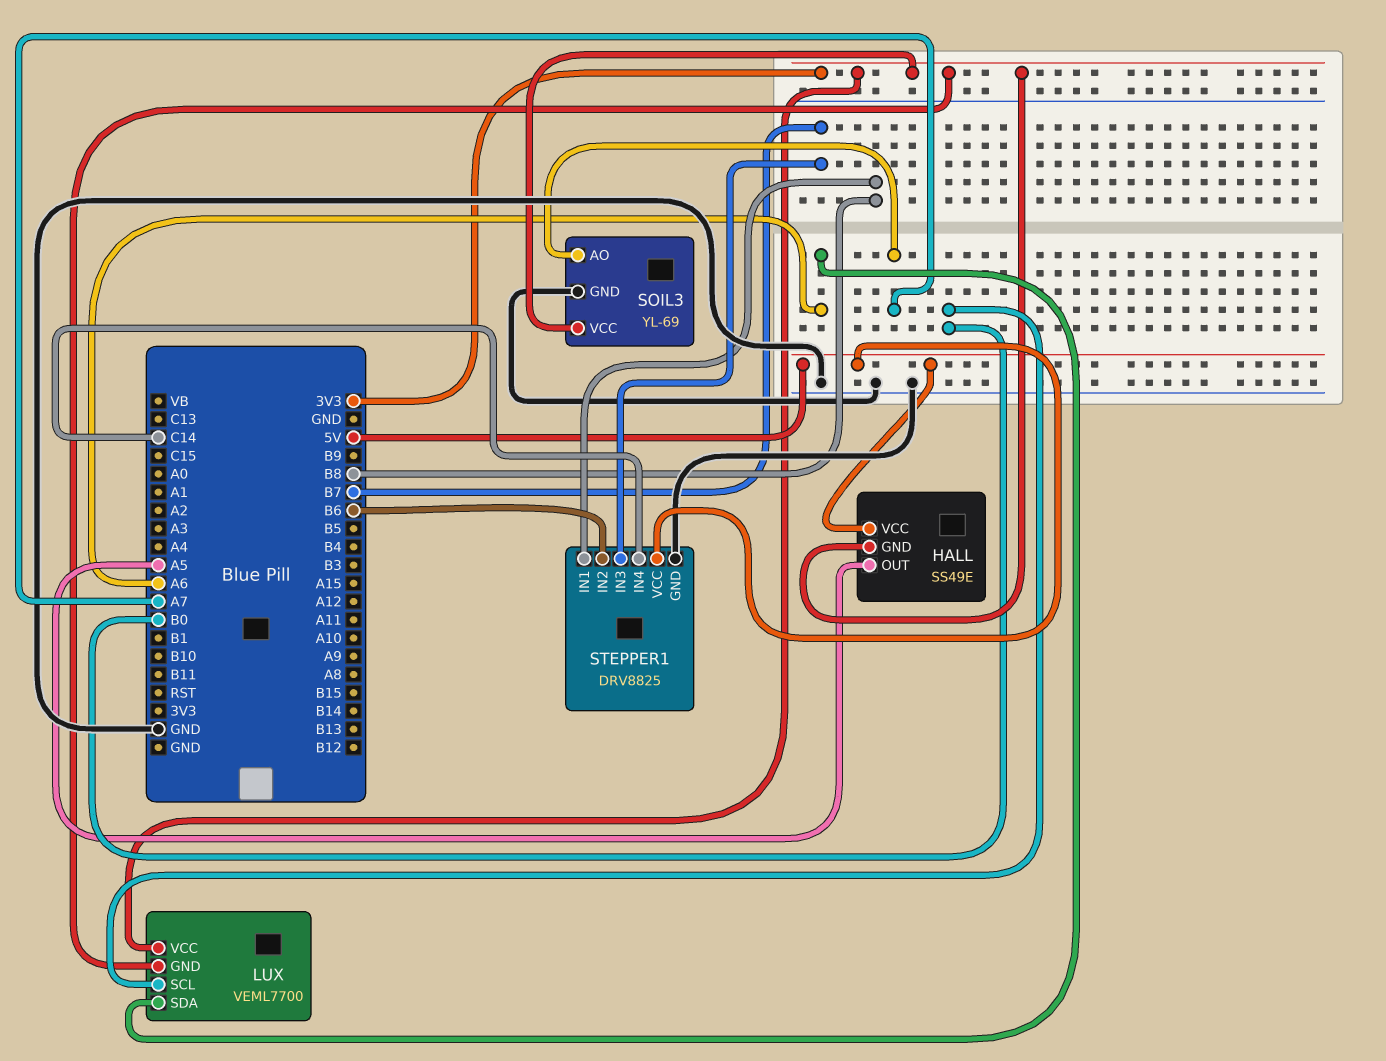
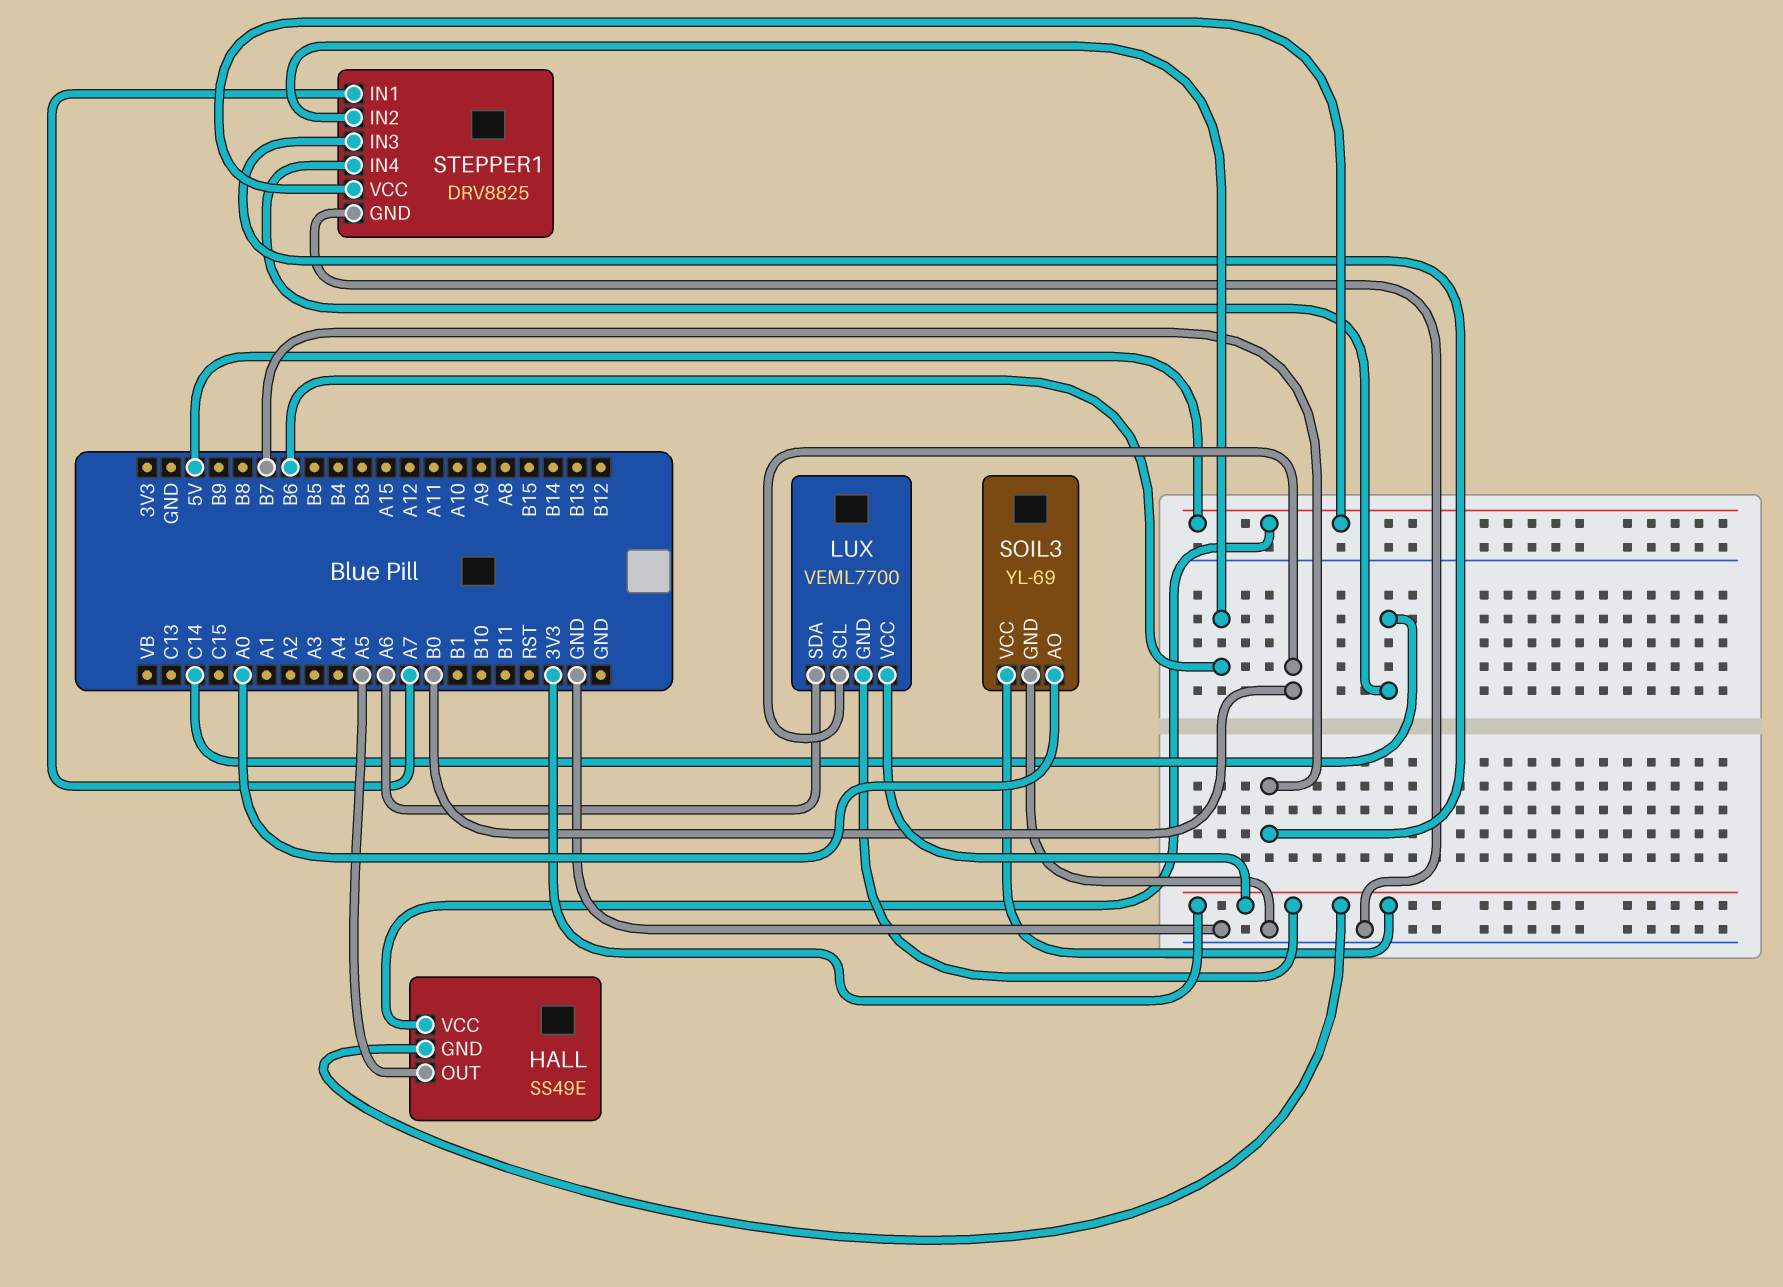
SOIL3 pin AO: A7 -> A0
STEPPER1 pin IN1: B8 -> A7

